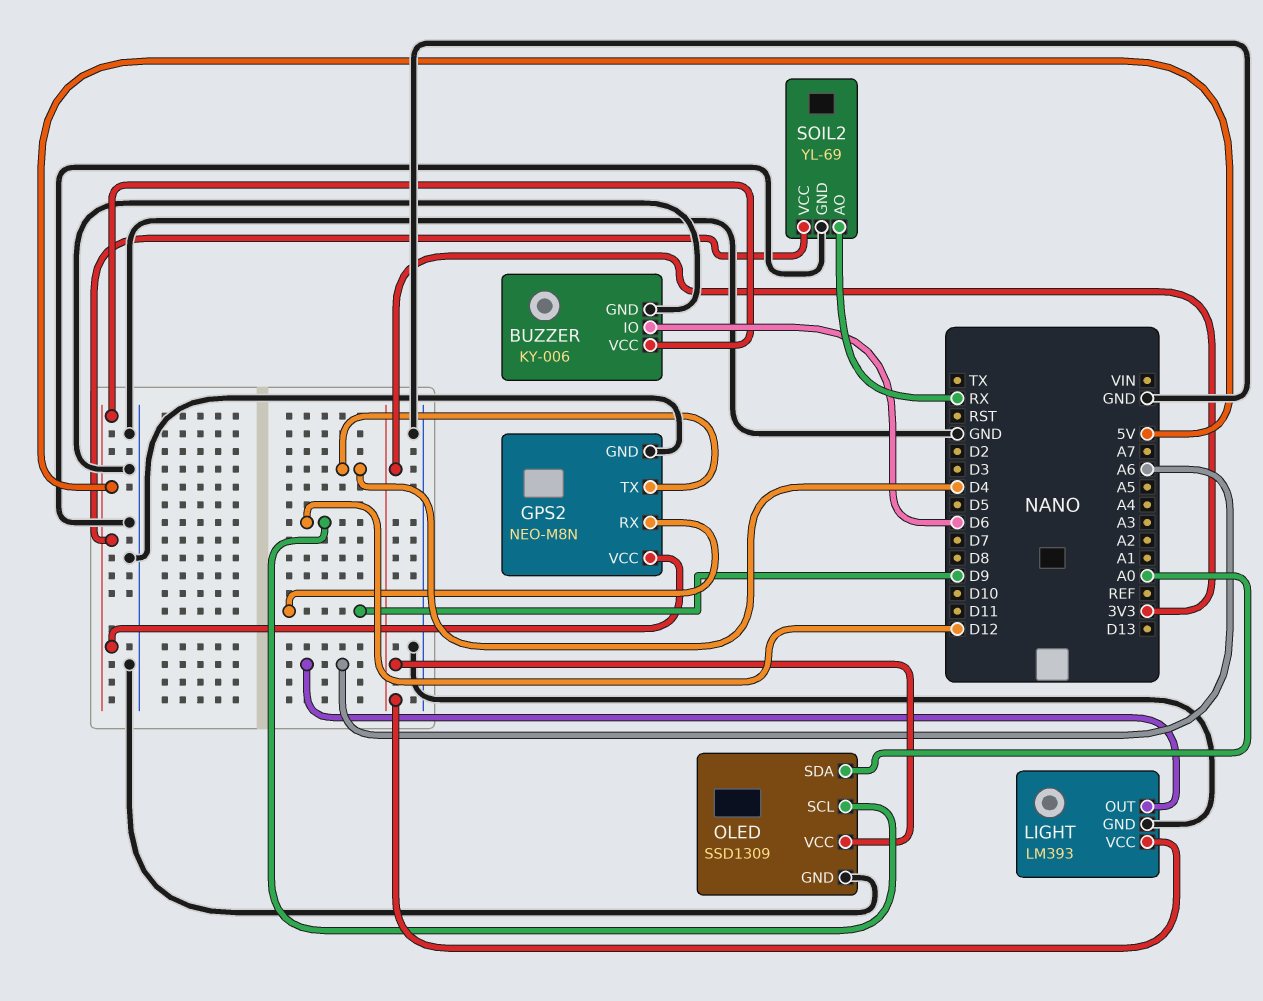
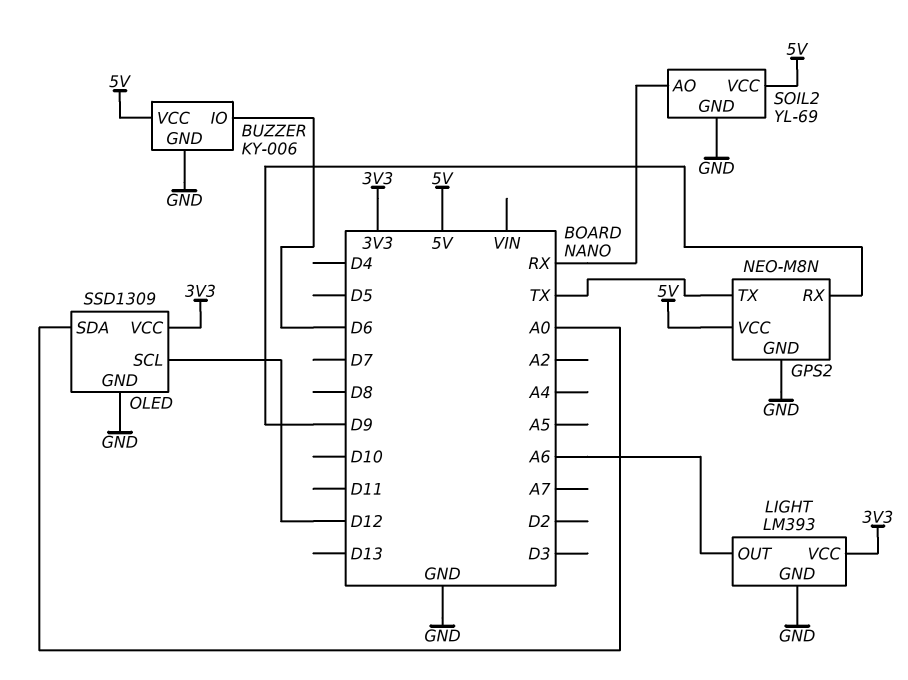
GPS2 pin TX: D4 -> TX

